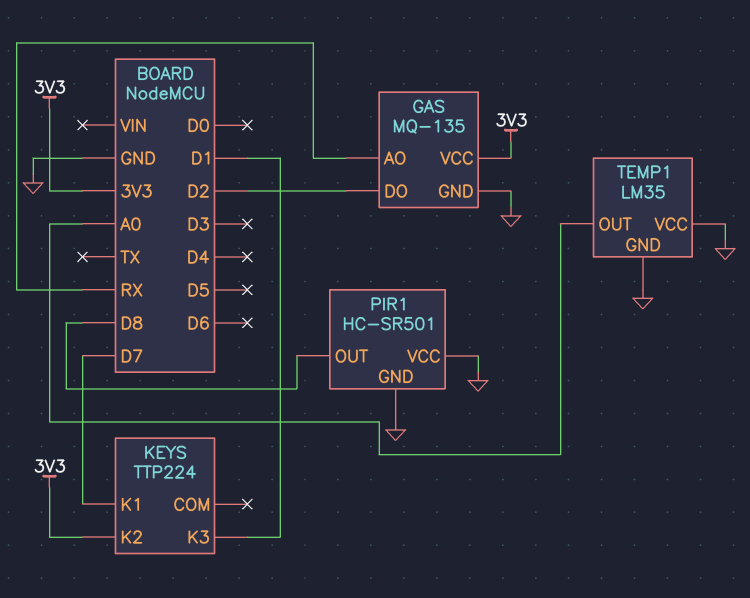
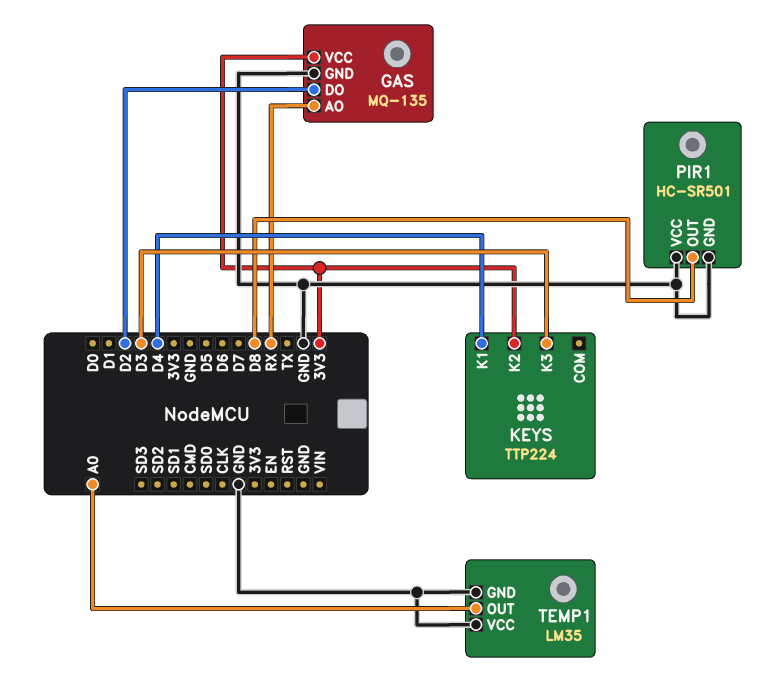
KEYS pin K1: D7 -> D4
KEYS pin K3: D1 -> D3

